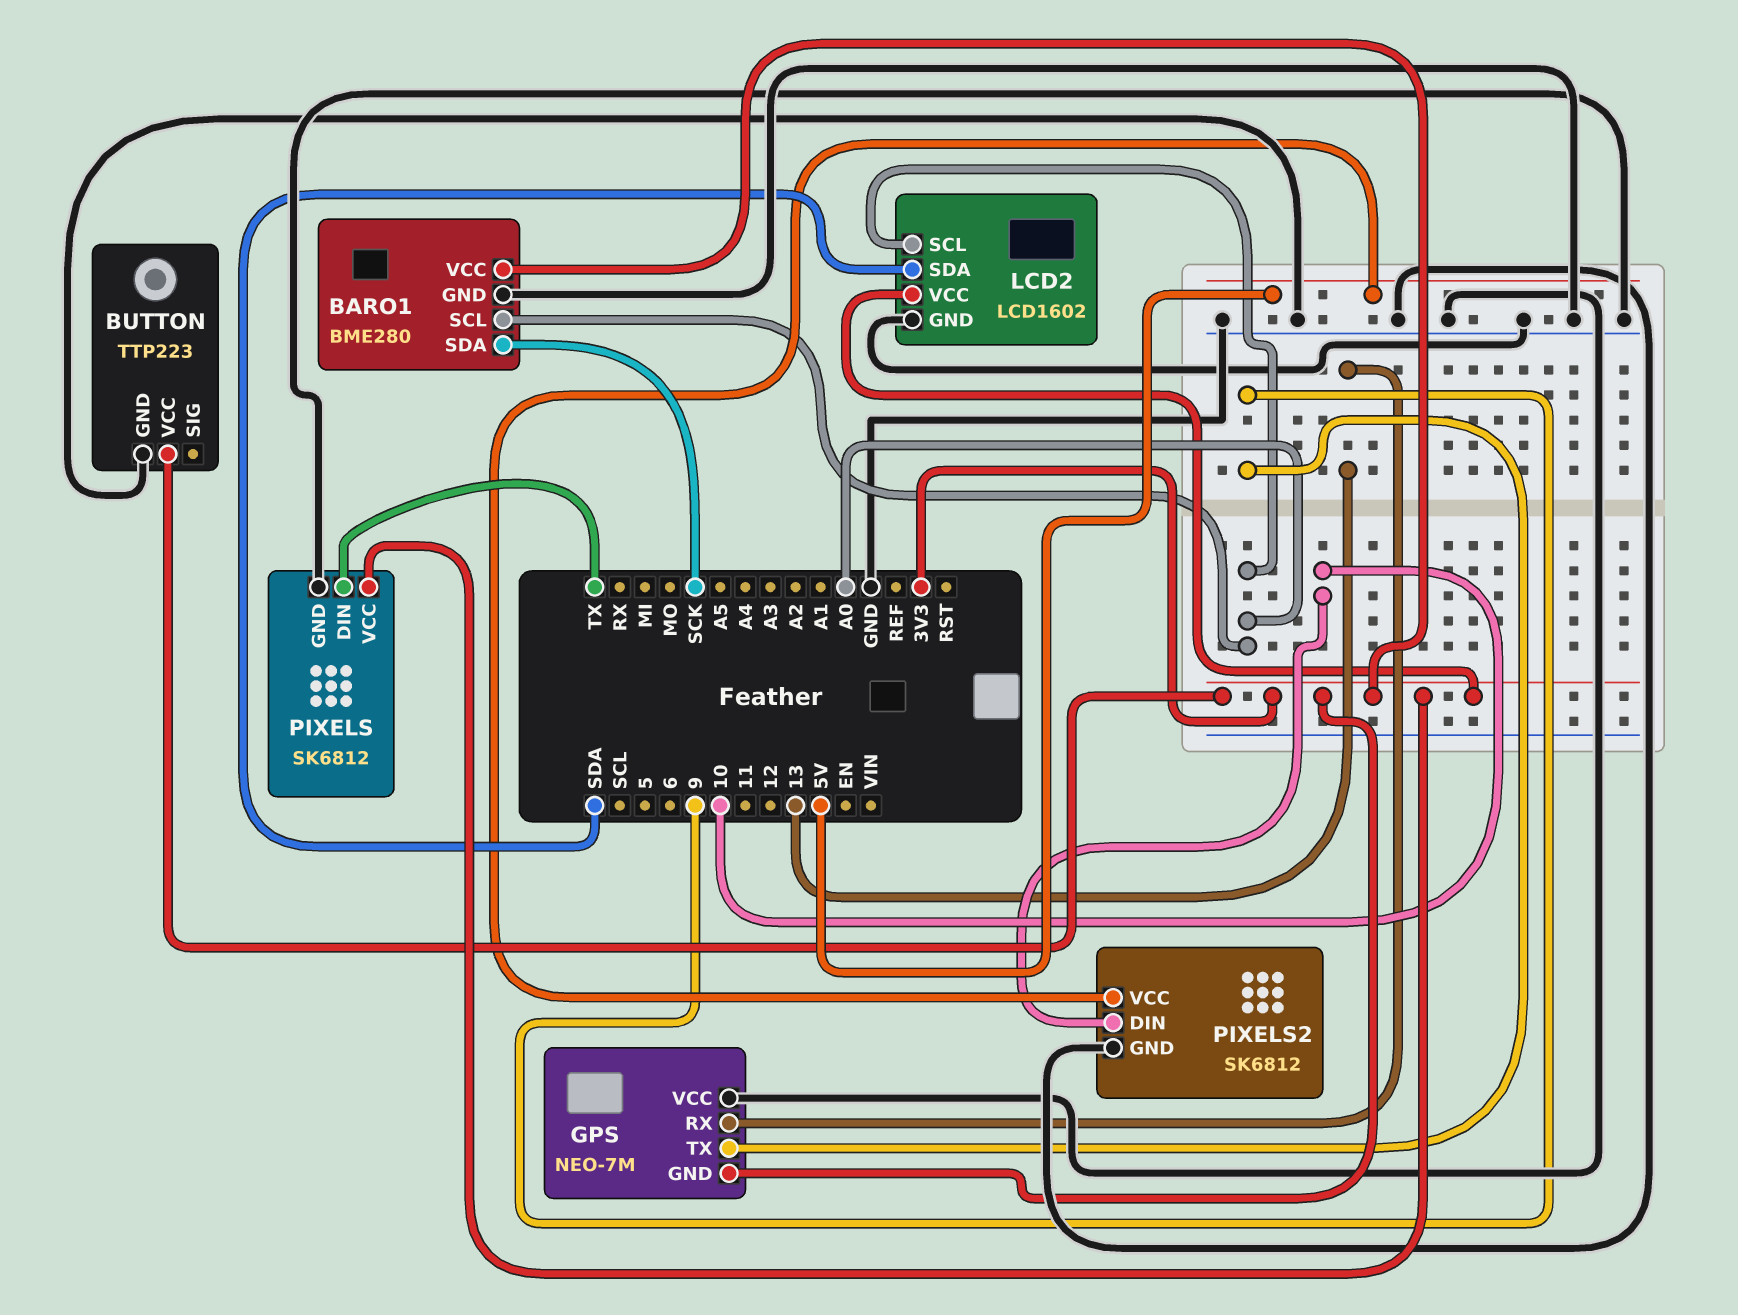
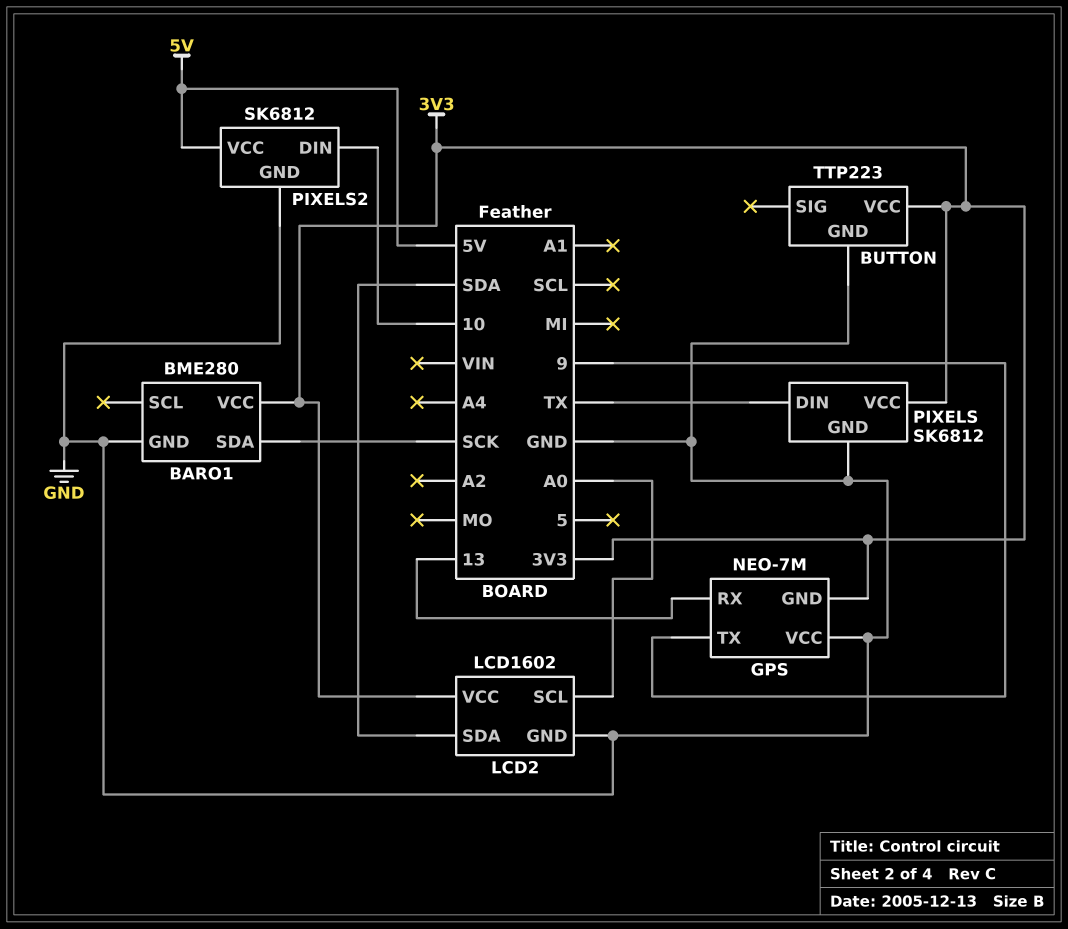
BARO1 pin SCL: A0 -> none

